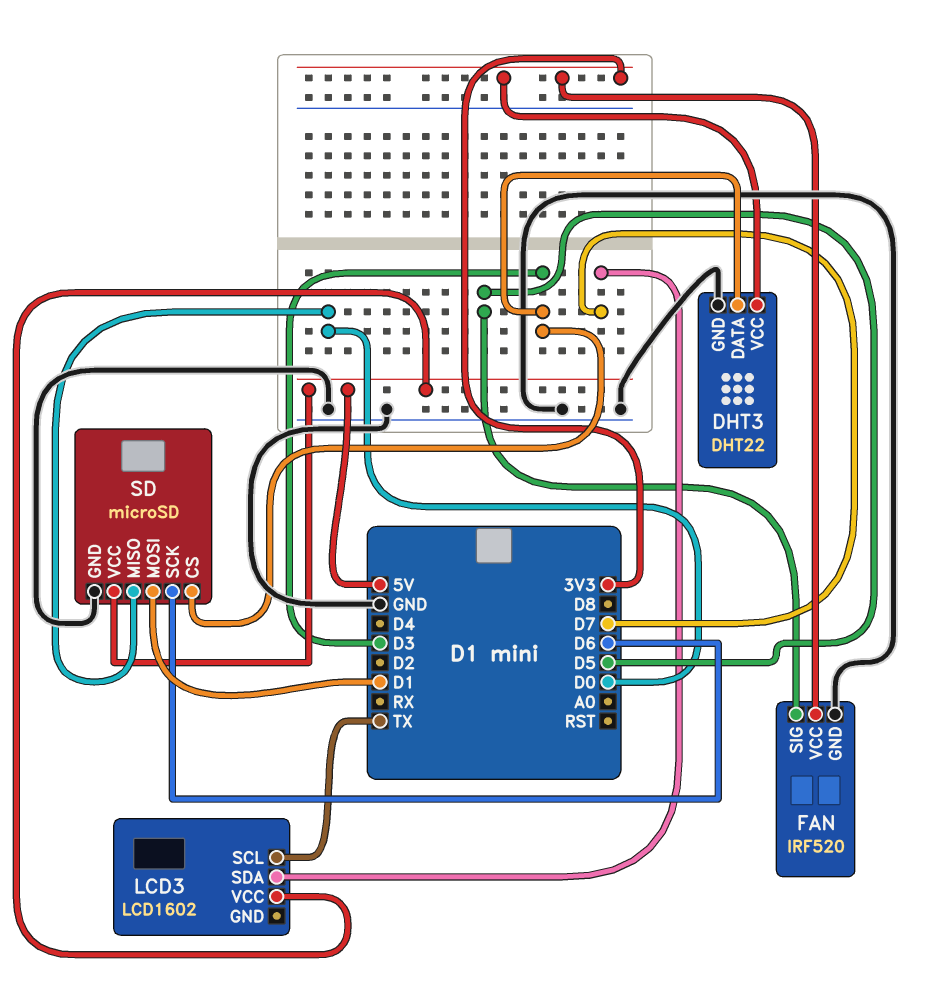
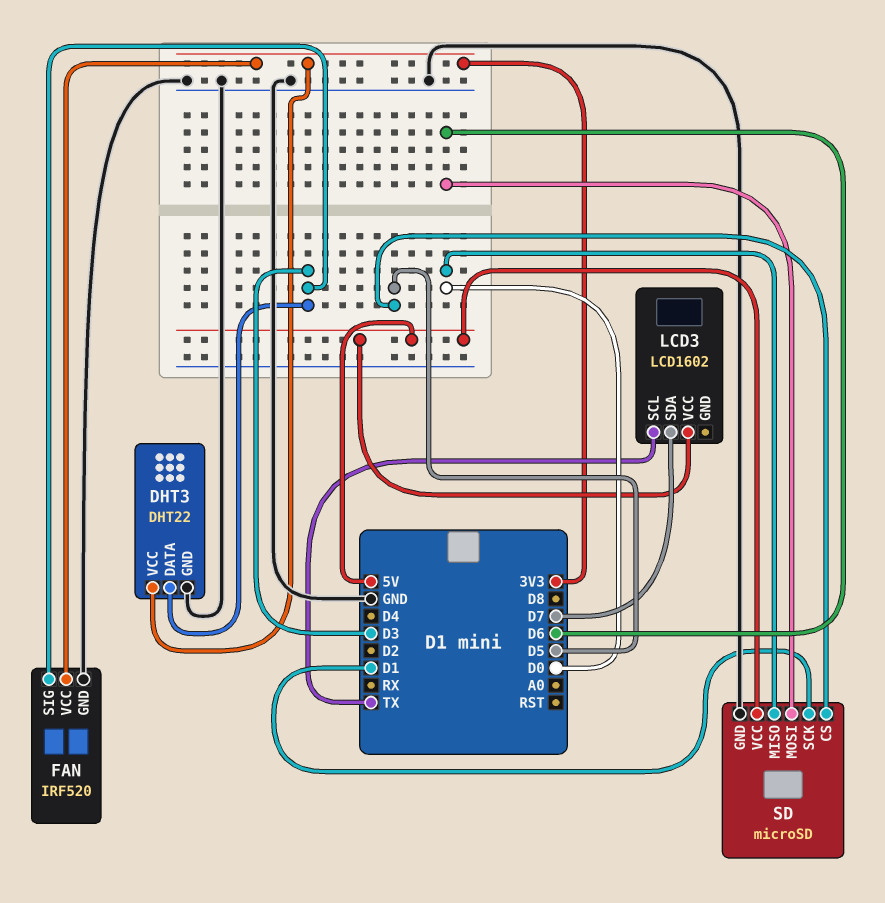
FAN pin SIG: D5 -> D3
SD pin CS: D3 -> D5
SD pin MOSI: D1 -> D6
SD pin SCK: D6 -> D1

